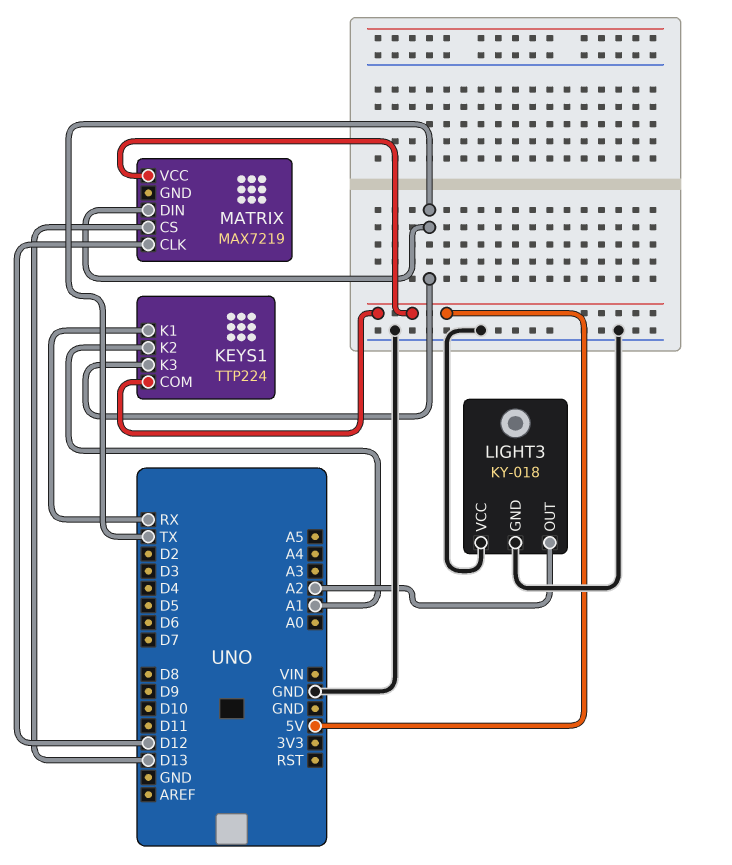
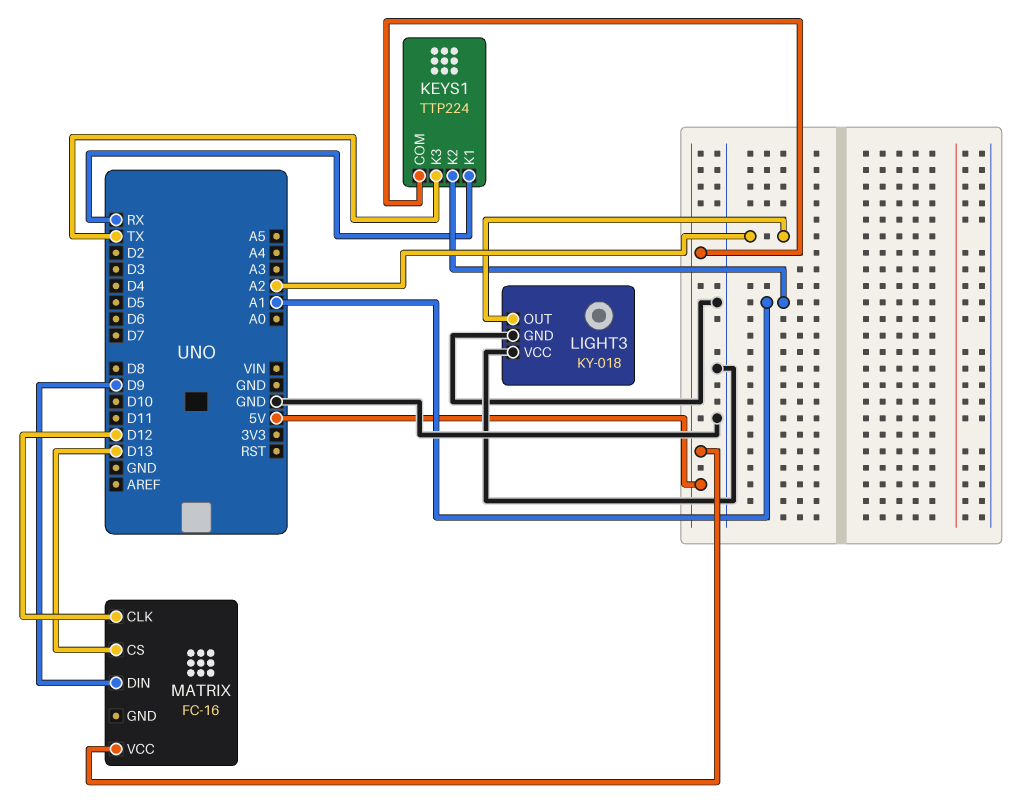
MATRIX: MAX7219 -> FC-16
MATRIX pin DIN: TX -> D9

